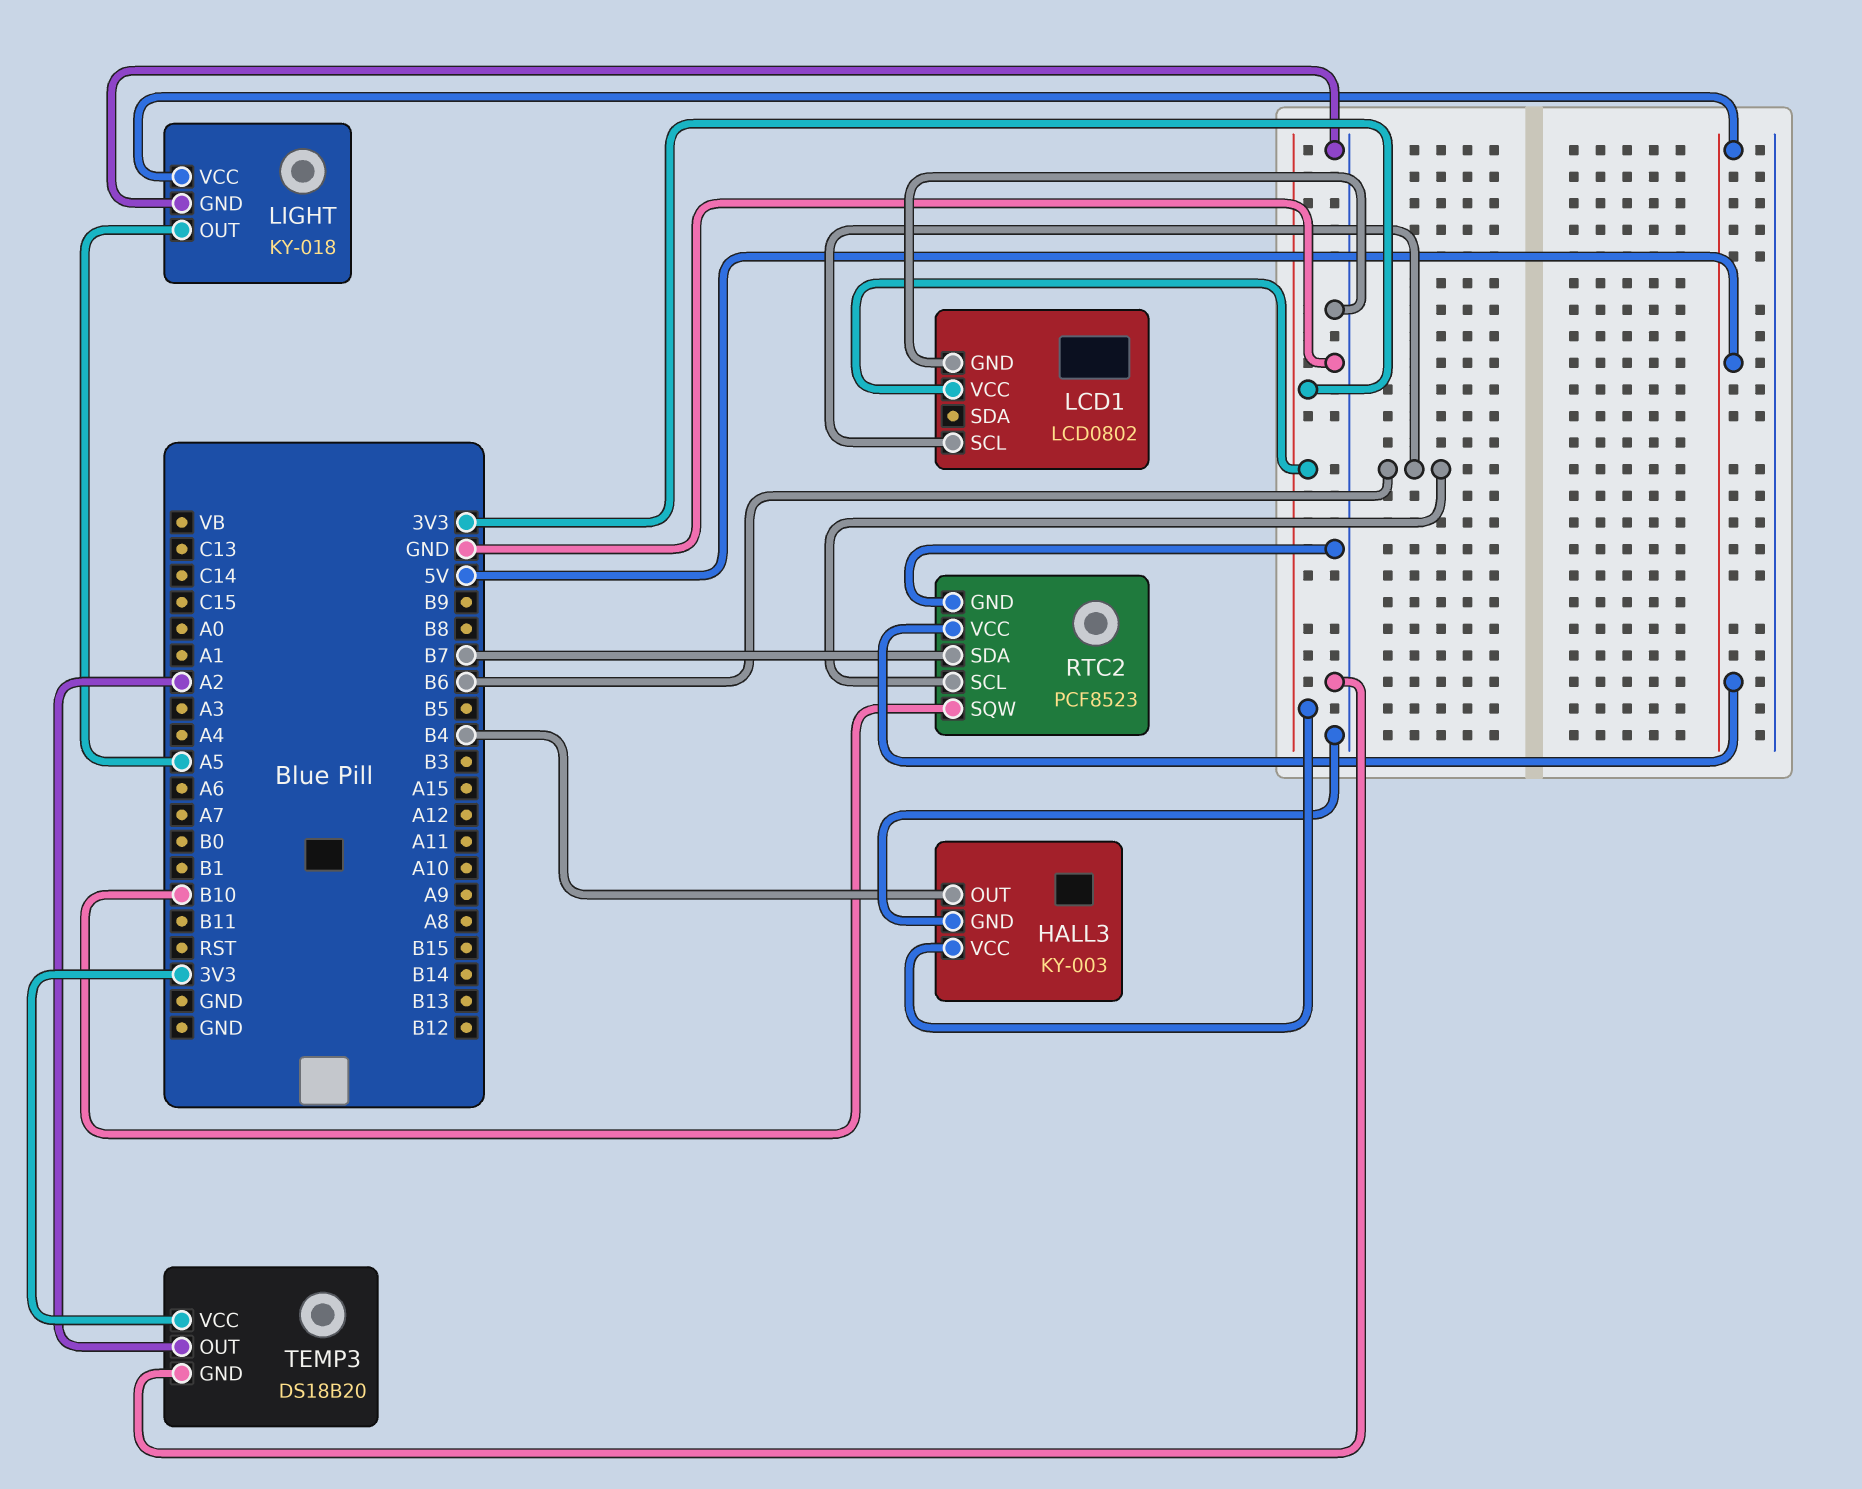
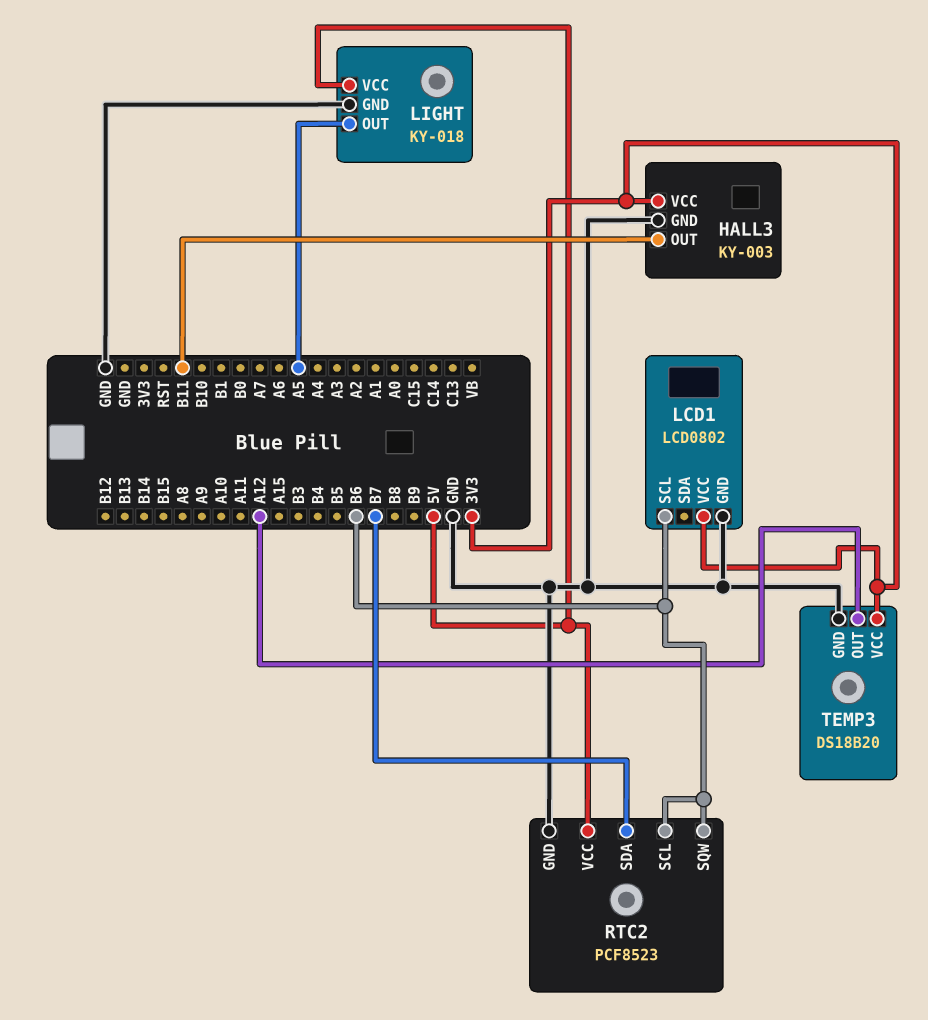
HALL3 pin OUT: B4 -> B11
RTC2 pin SQW: B10 -> B6
TEMP3 pin OUT: A2 -> A12

